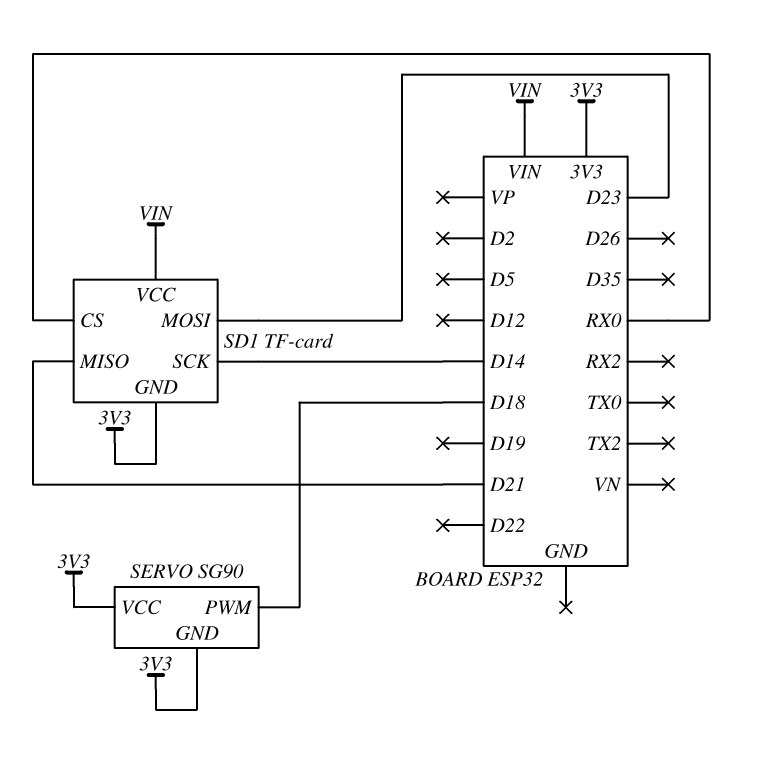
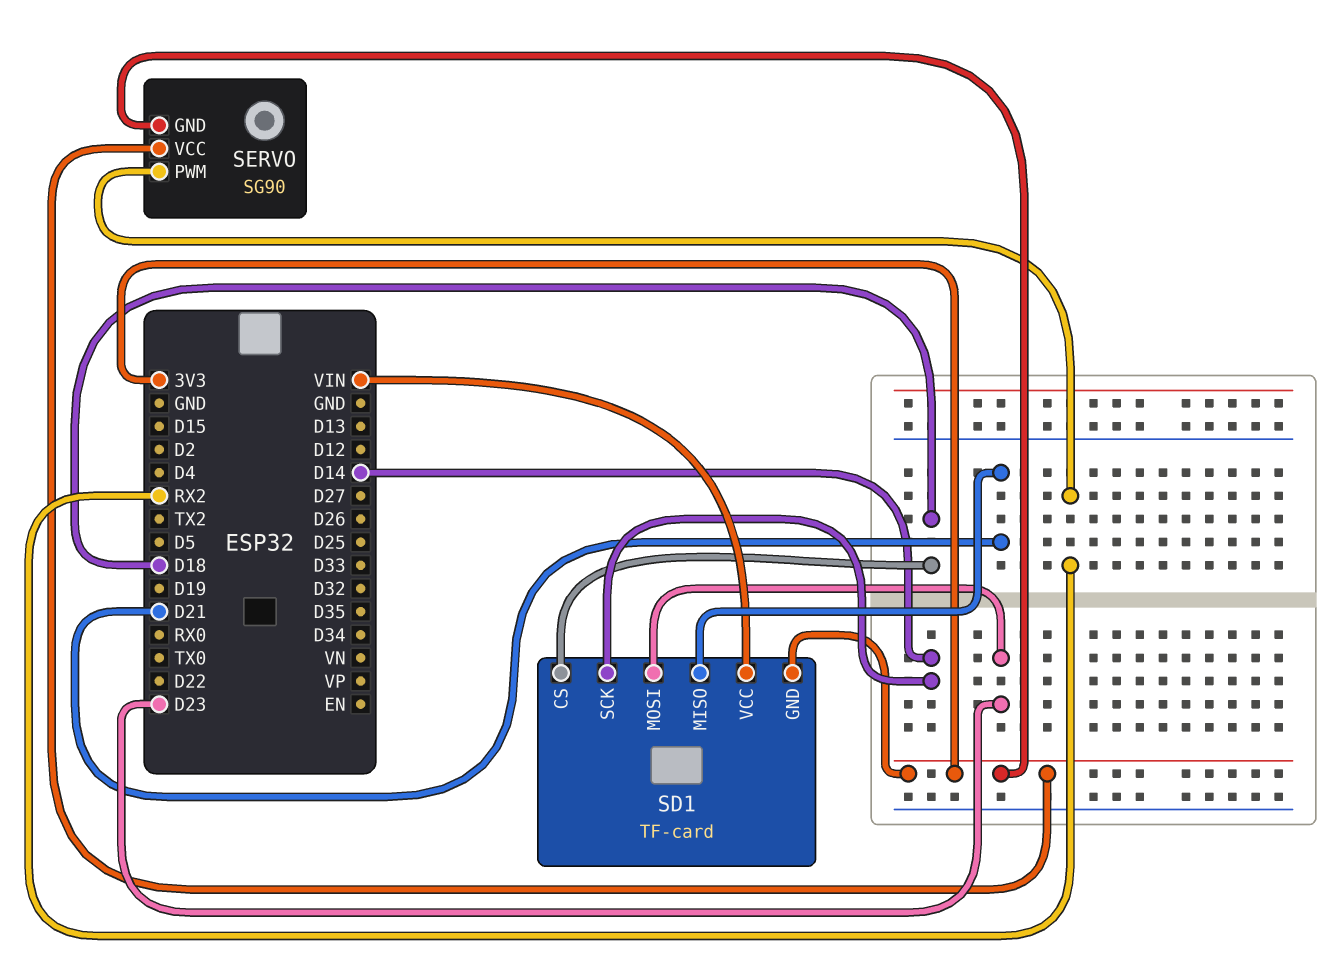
SD1 pin CS: RX0 -> D18
SERVO pin PWM: D18 -> RX2

